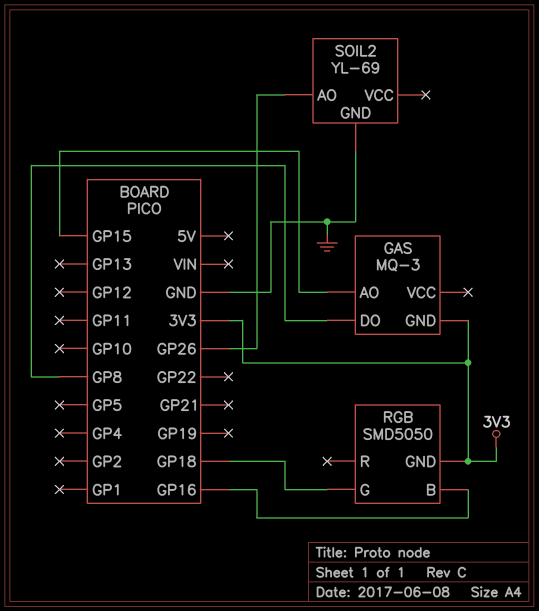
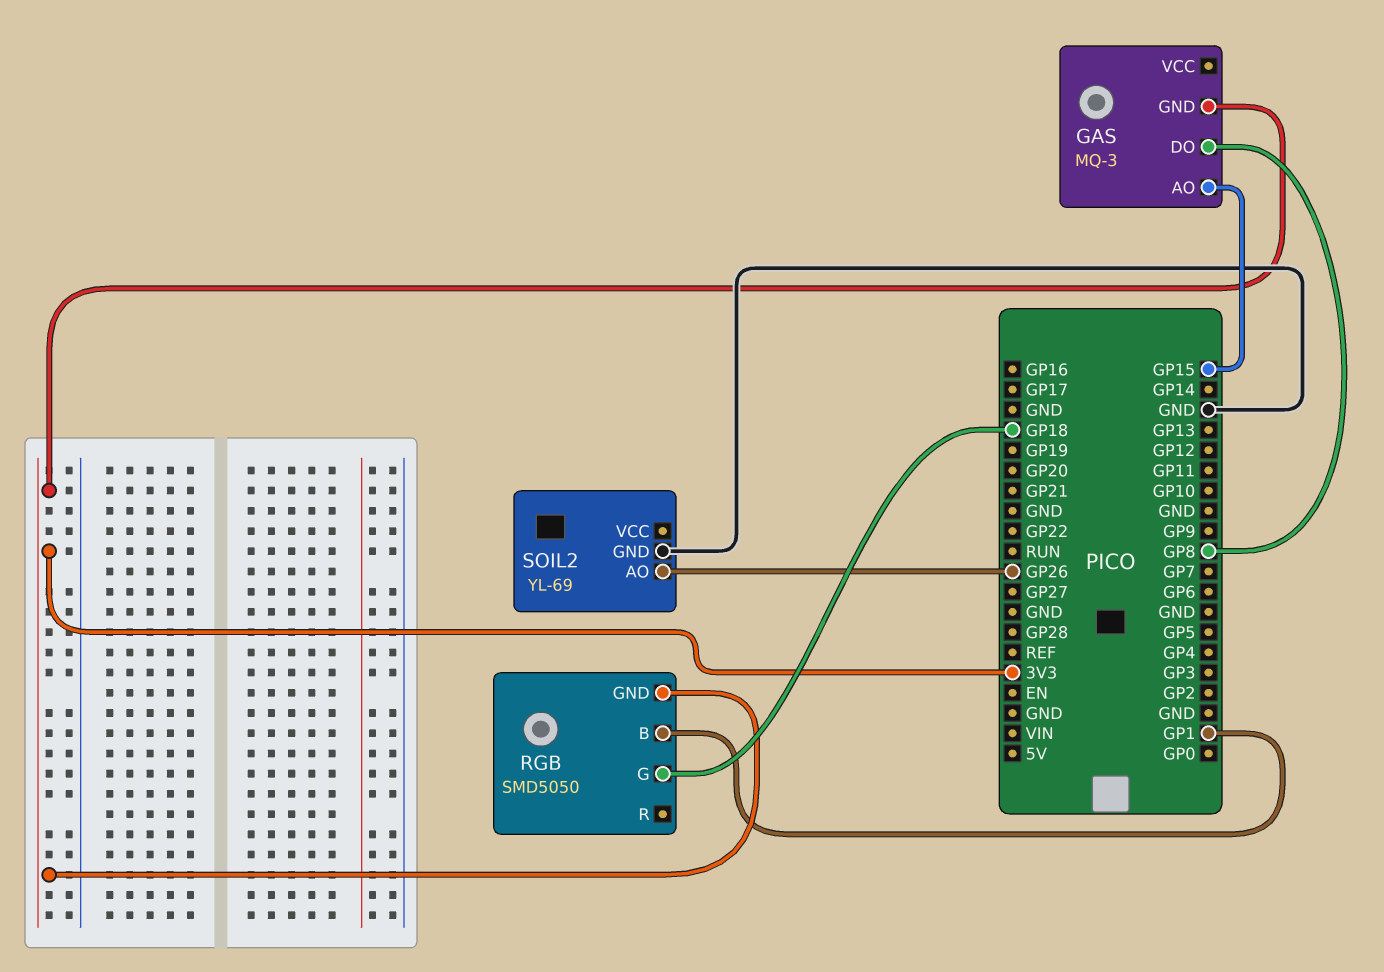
RGB pin B: GP16 -> GP1

